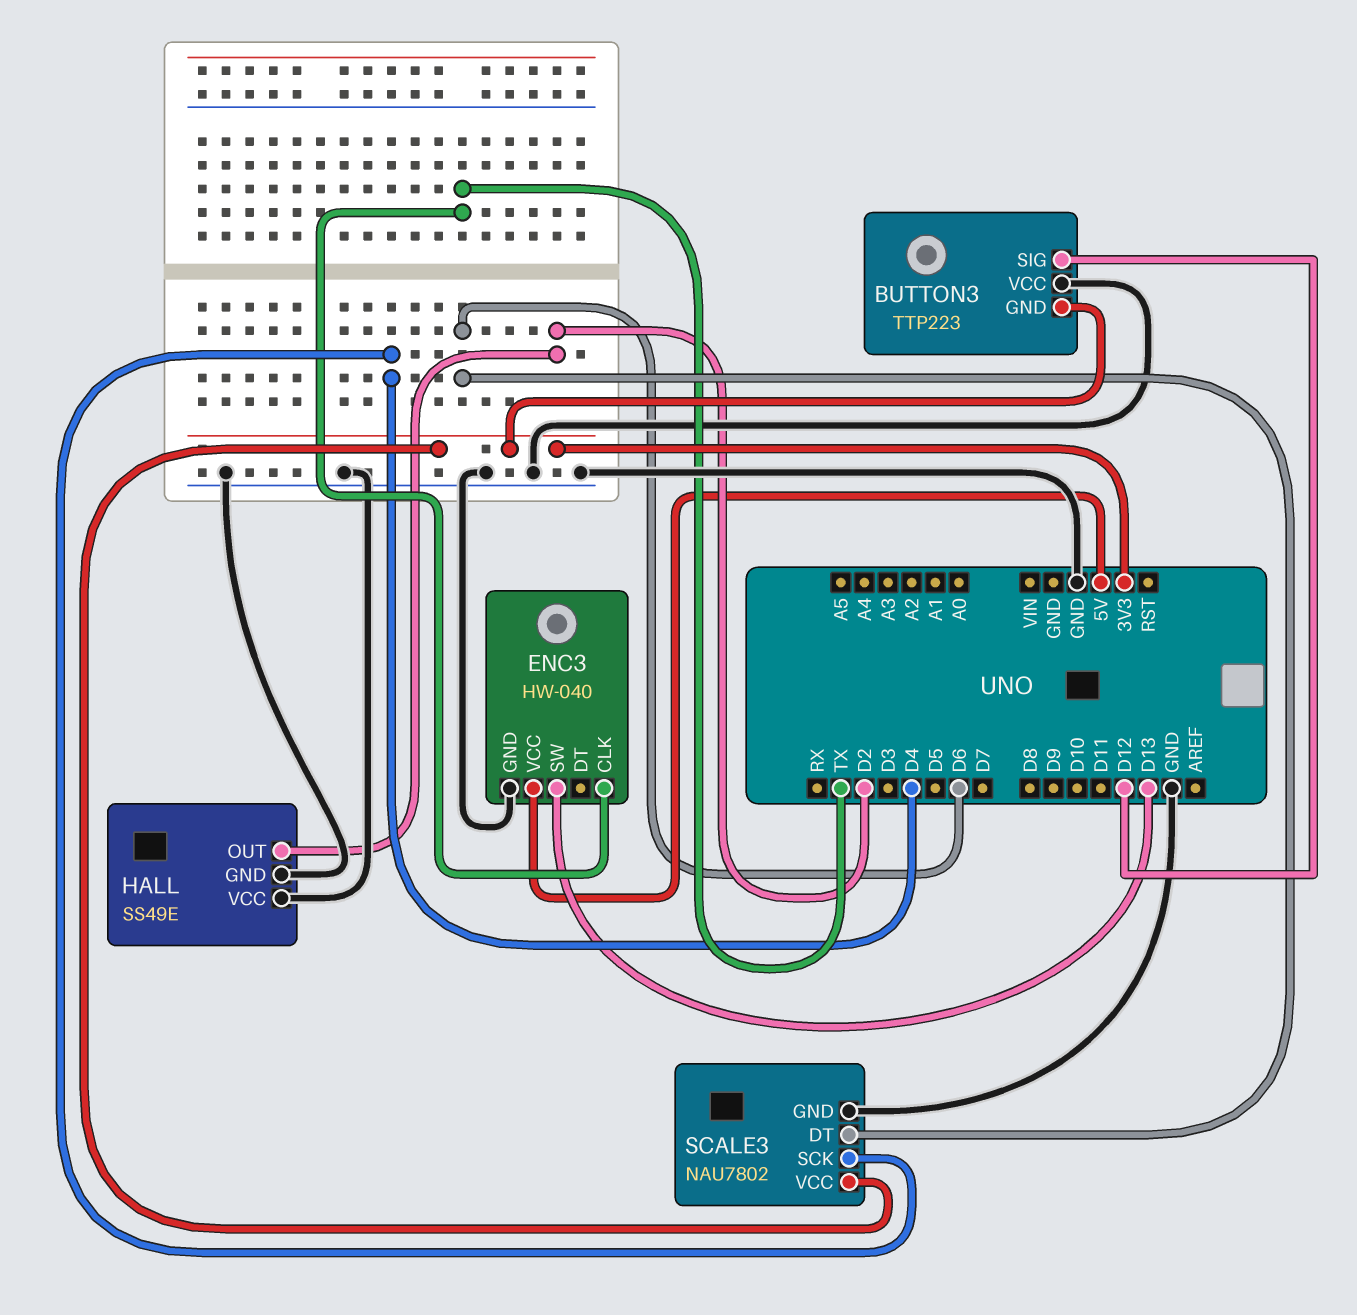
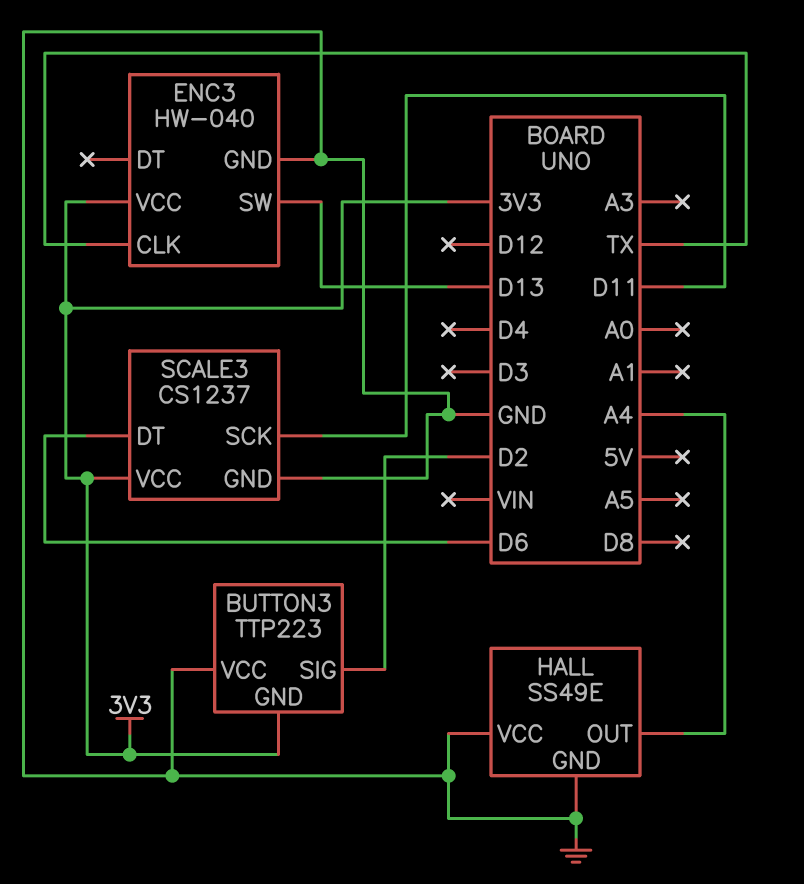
BUTTON3 pin SIG: D12 -> D2
ENC3 pin VCC: 5V -> 3V3
HALL pin OUT: D2 -> A4
SCALE3: NAU7802 -> CS1237
SCALE3 pin SCK: D4 -> D11

